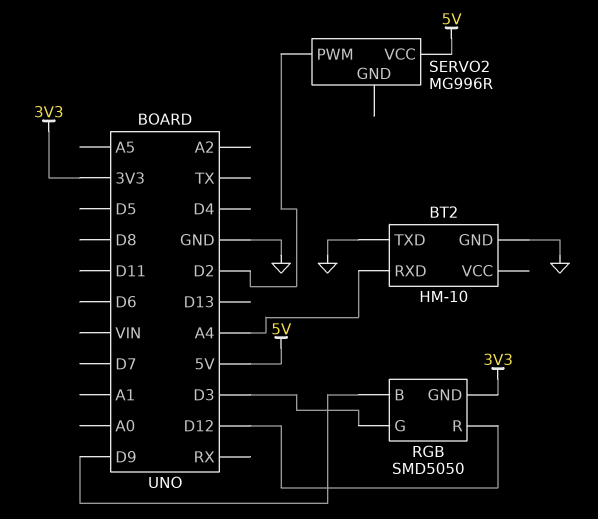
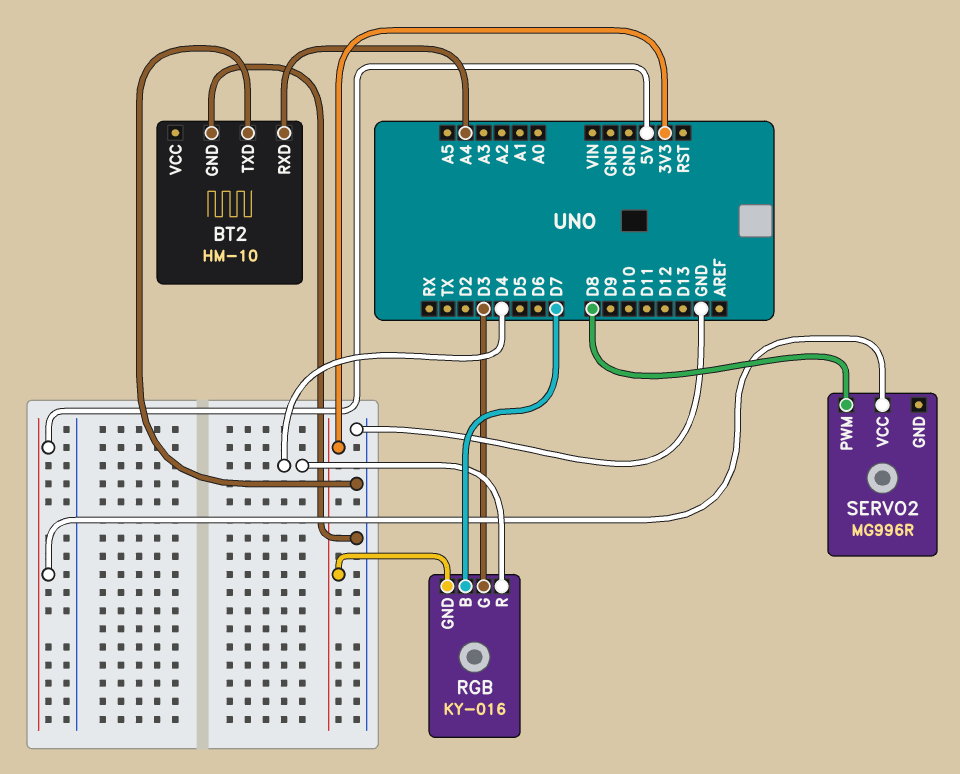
RGB: SMD5050 -> KY-016
RGB pin B: D9 -> D7
RGB pin R: D12 -> D4
SERVO2 pin PWM: D2 -> D8

